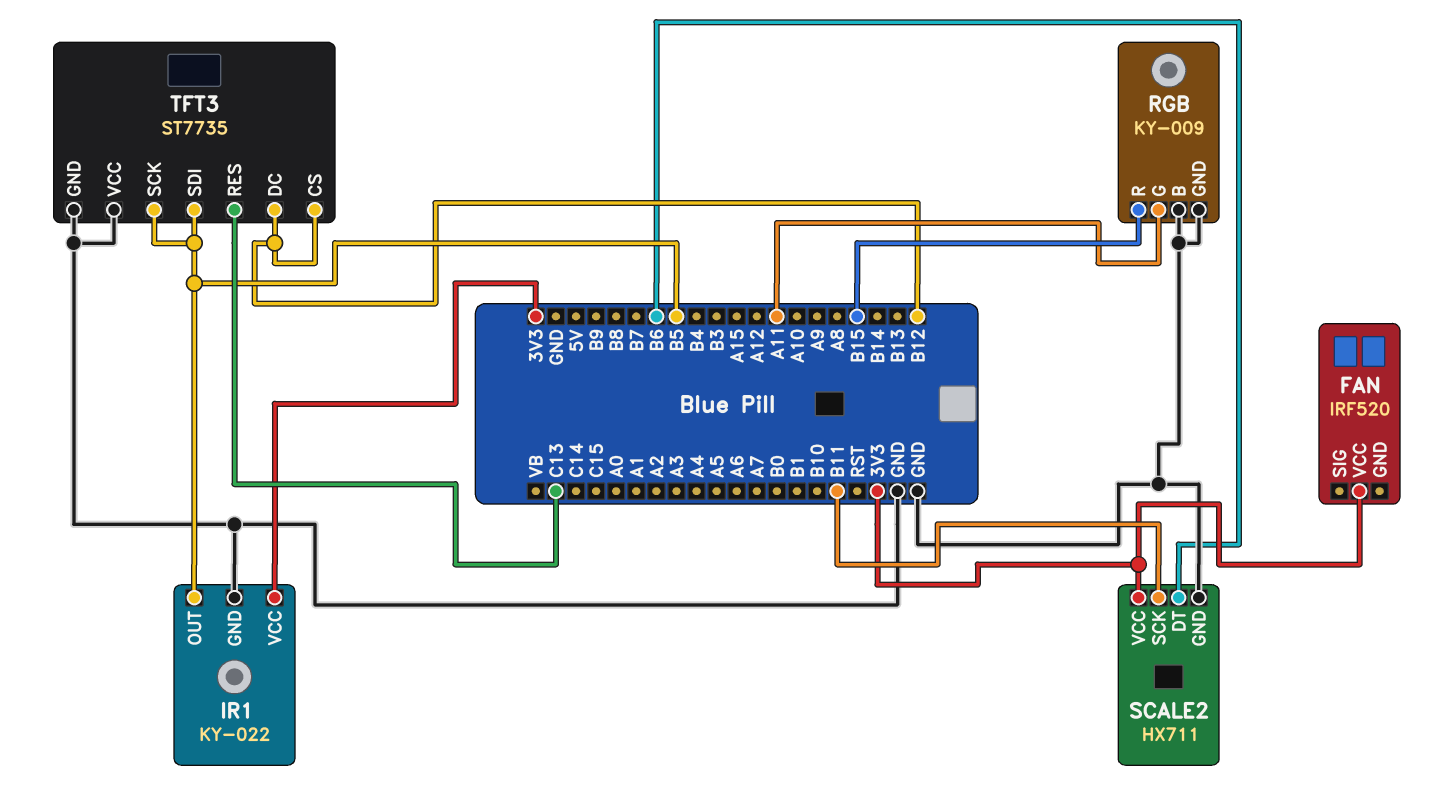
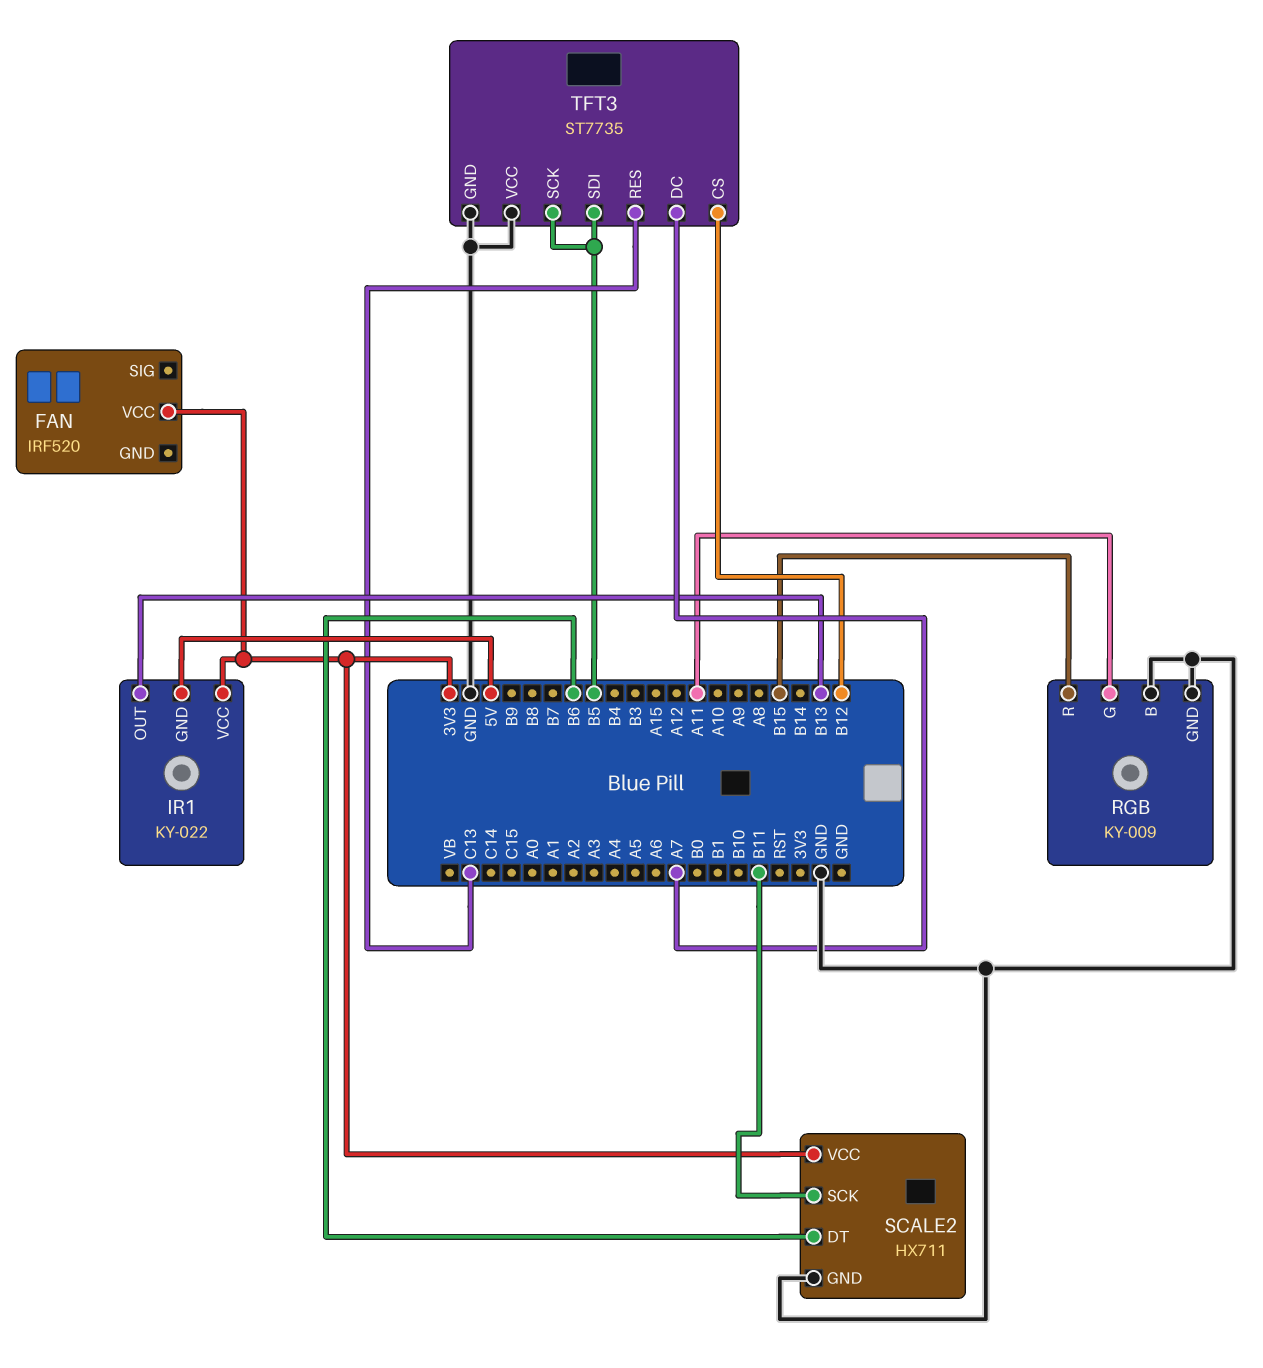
IR1 pin GND: GND -> 5V
IR1 pin OUT: B5 -> B13
TFT3 pin DC: B12 -> A7

